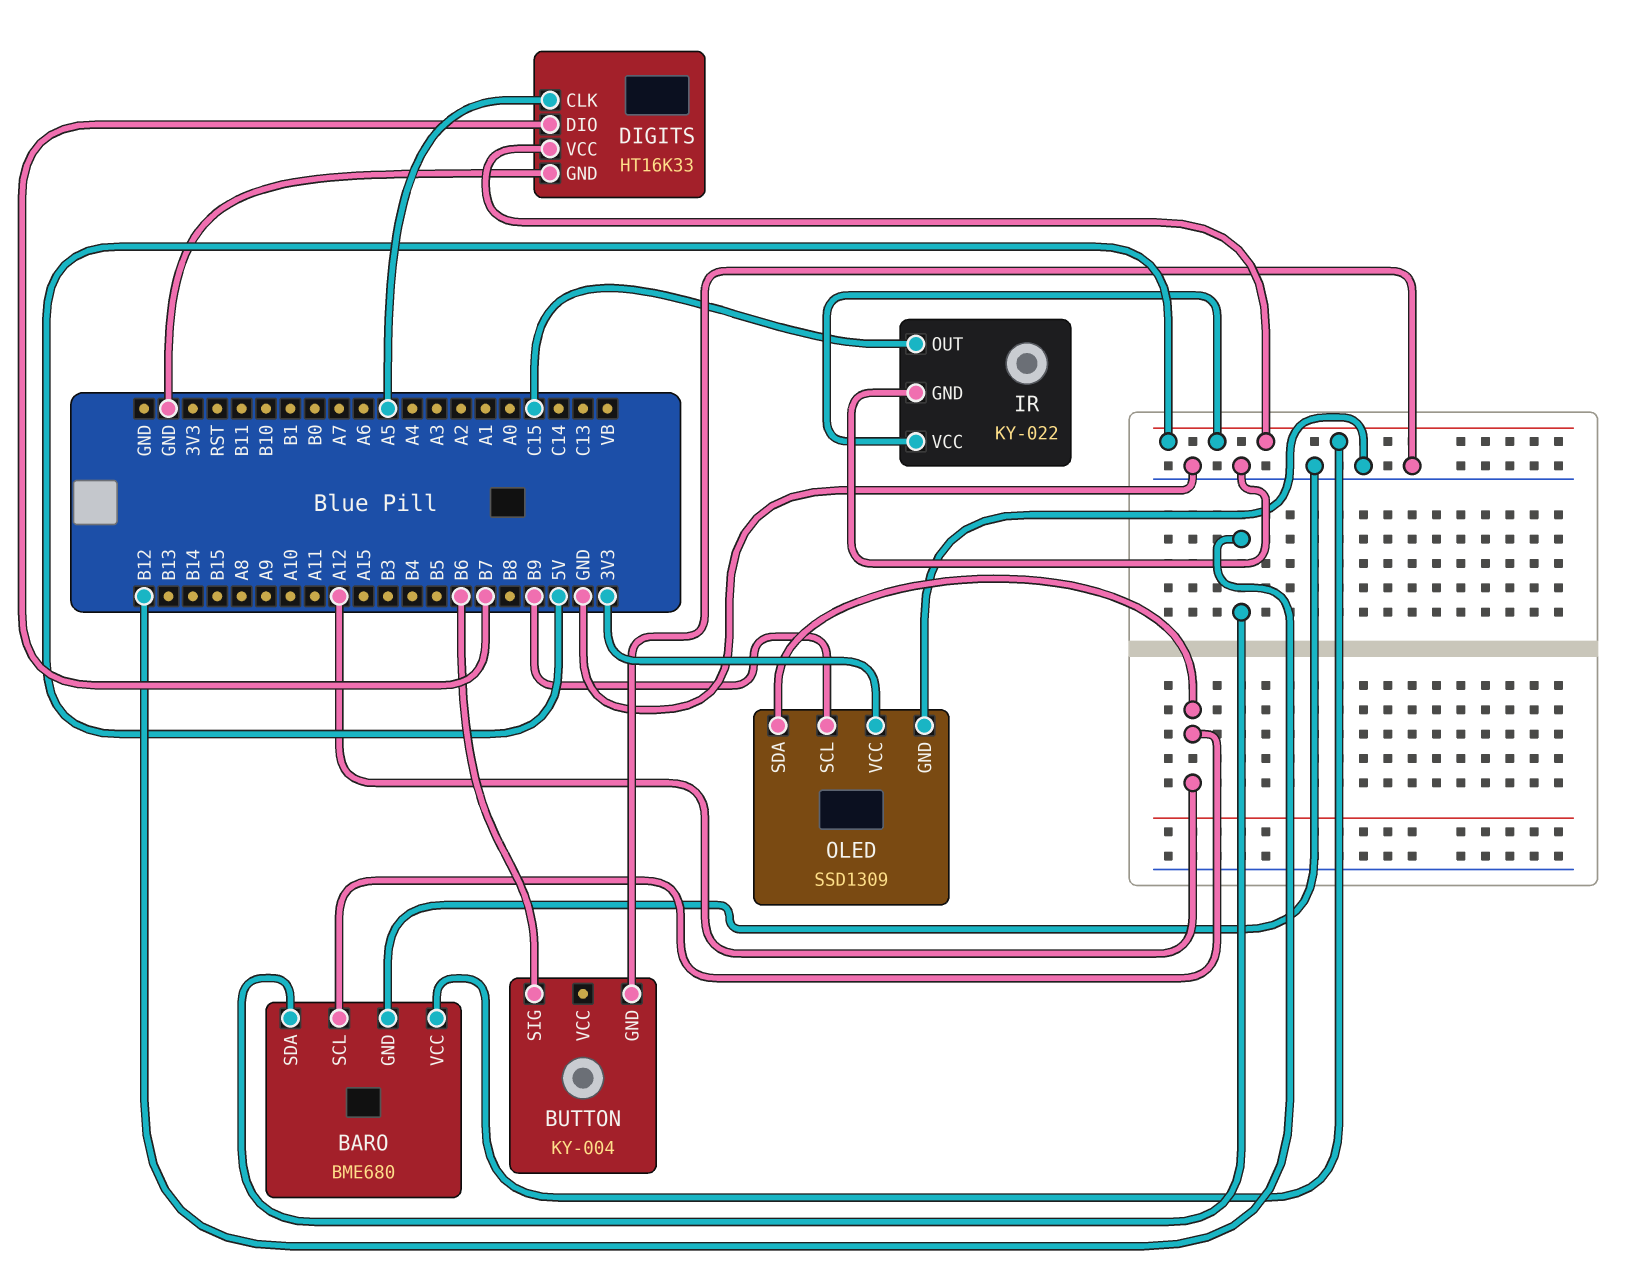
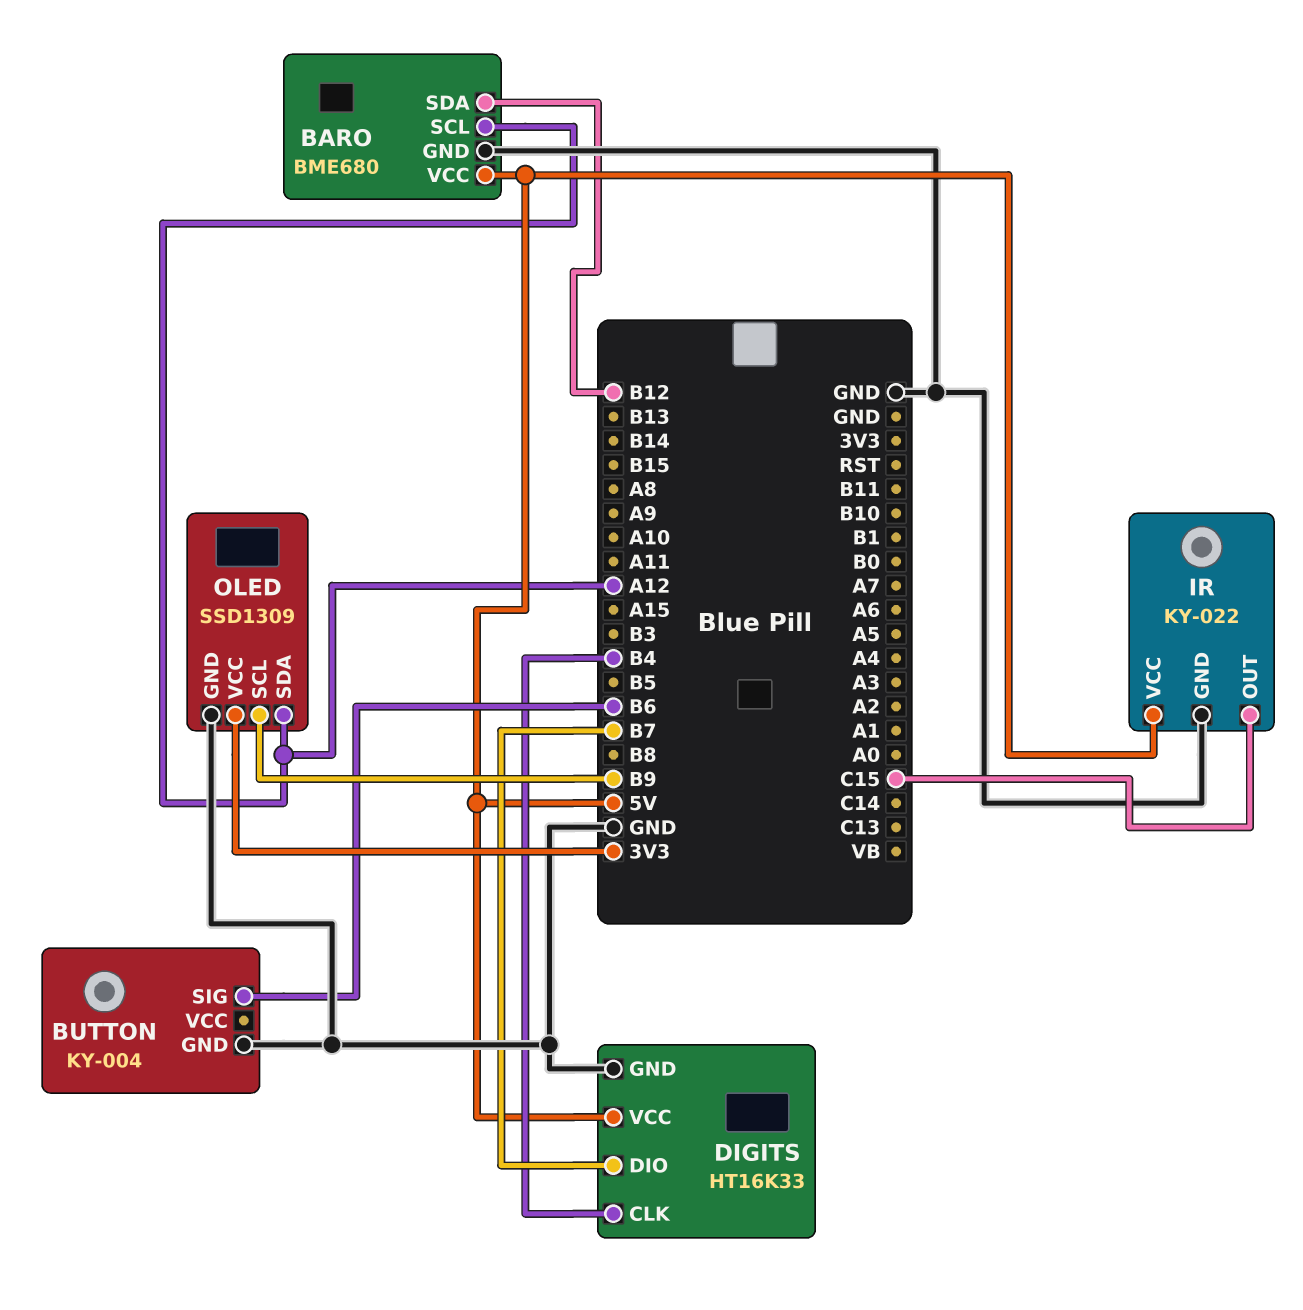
DIGITS pin CLK: A5 -> B4

